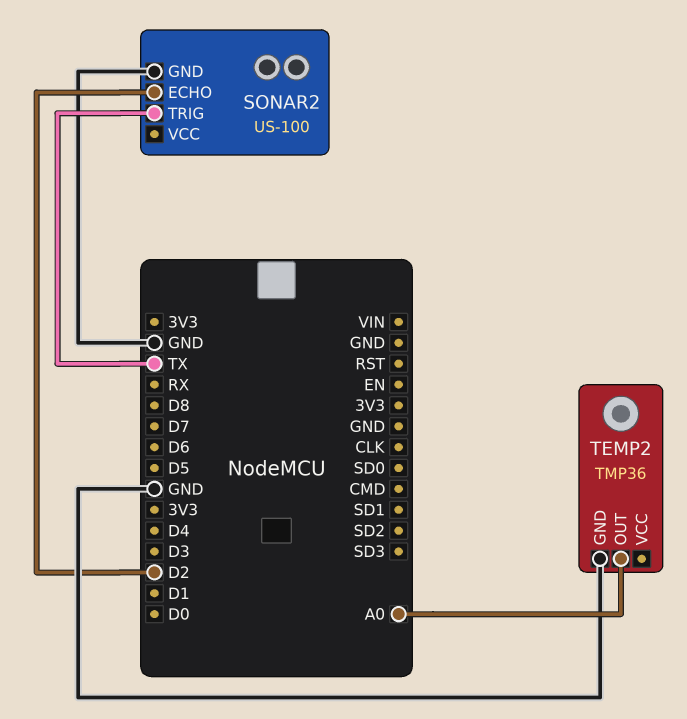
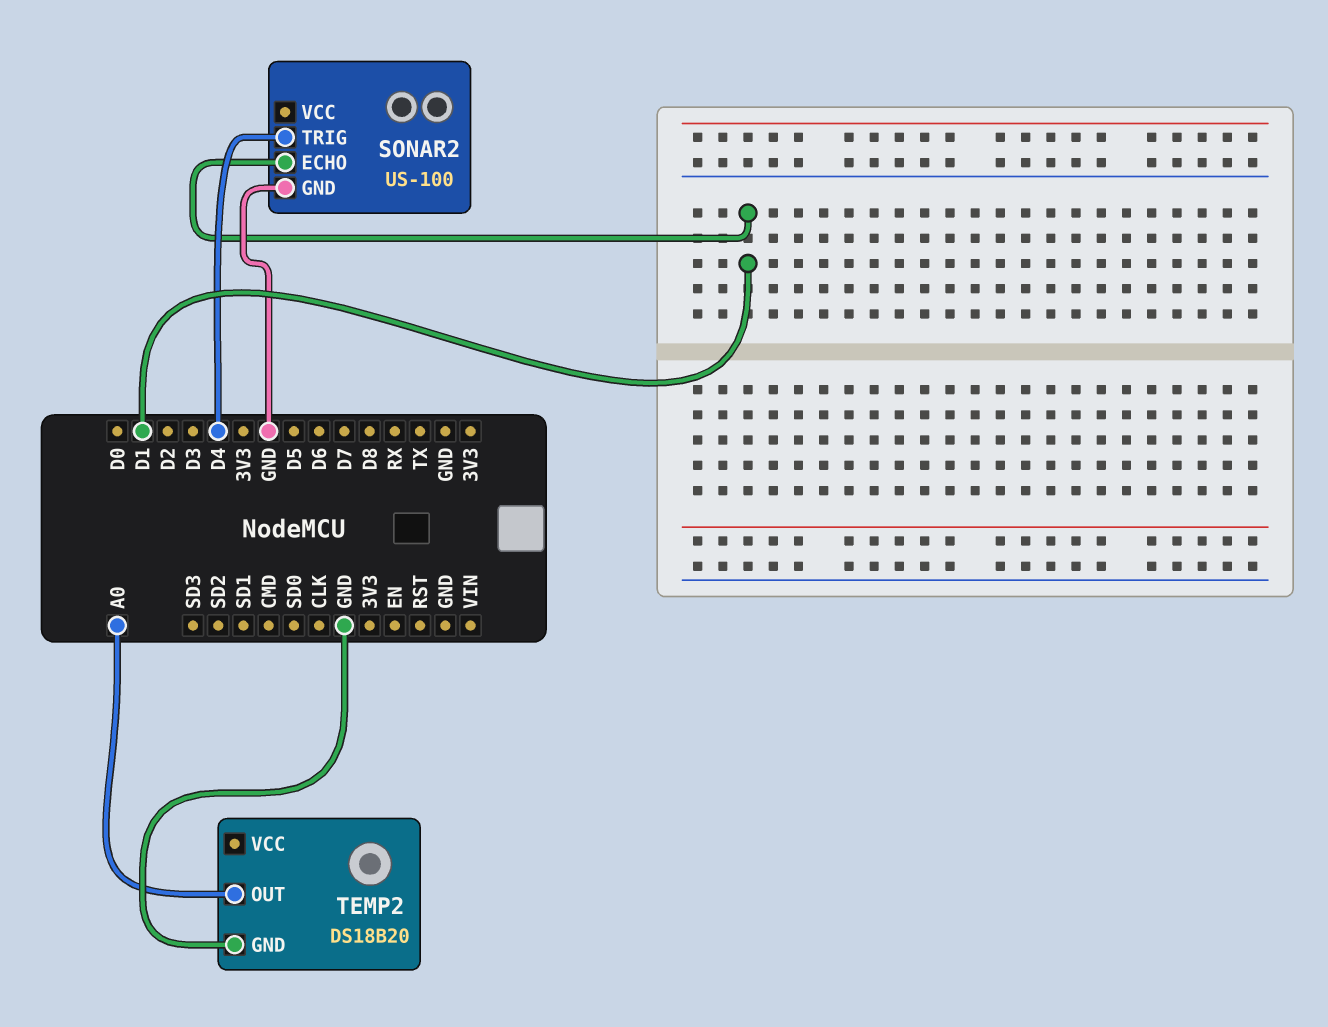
SONAR2 pin ECHO: D2 -> D1
SONAR2 pin TRIG: TX -> D4
TEMP2: TMP36 -> DS18B20

